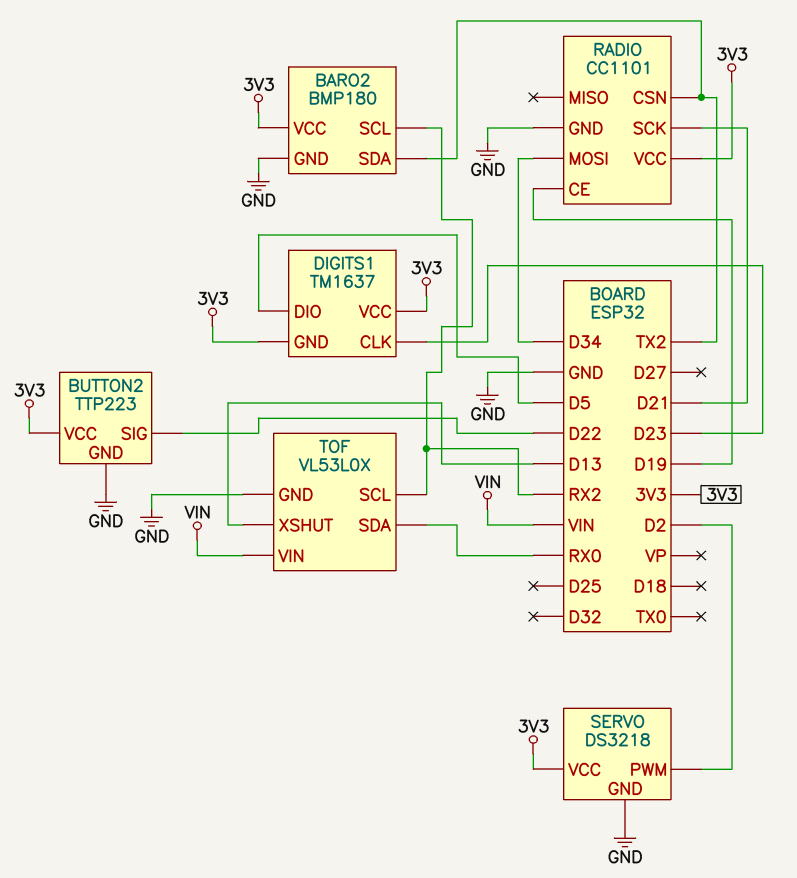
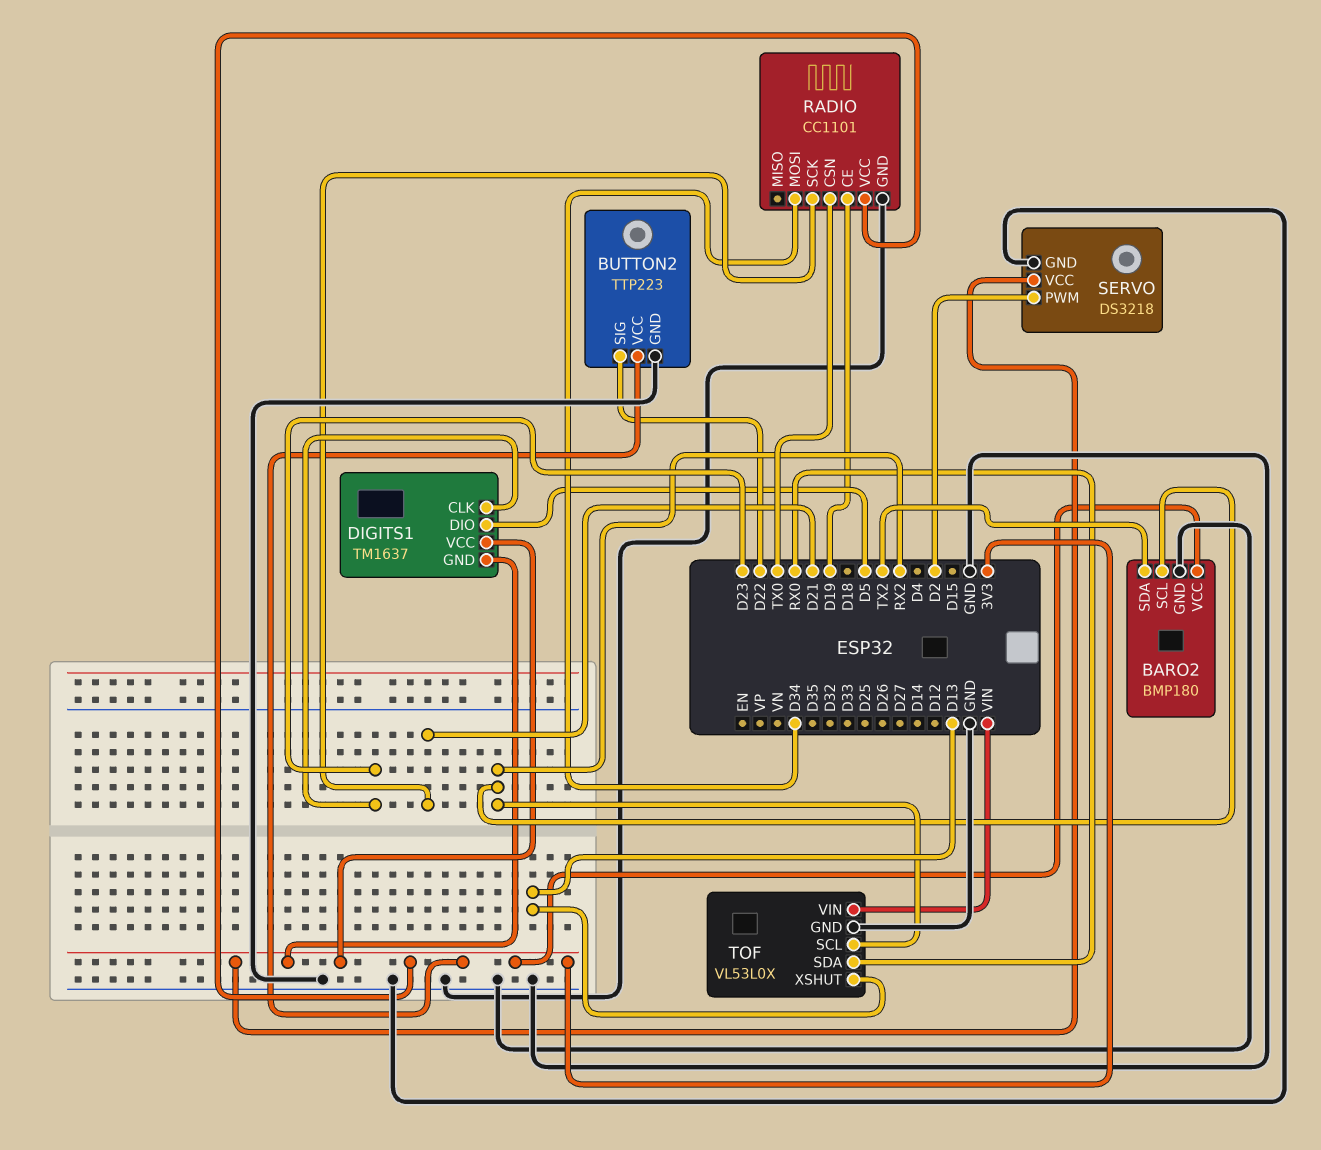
RADIO pin CSN: TX2 -> TX0

